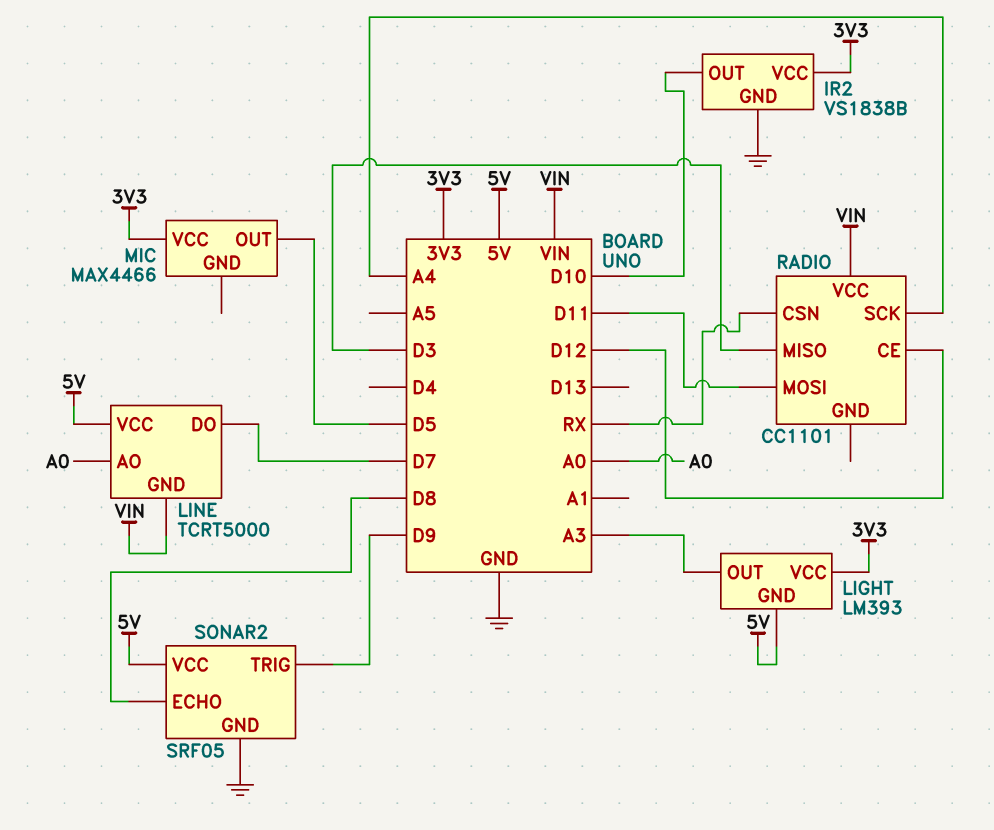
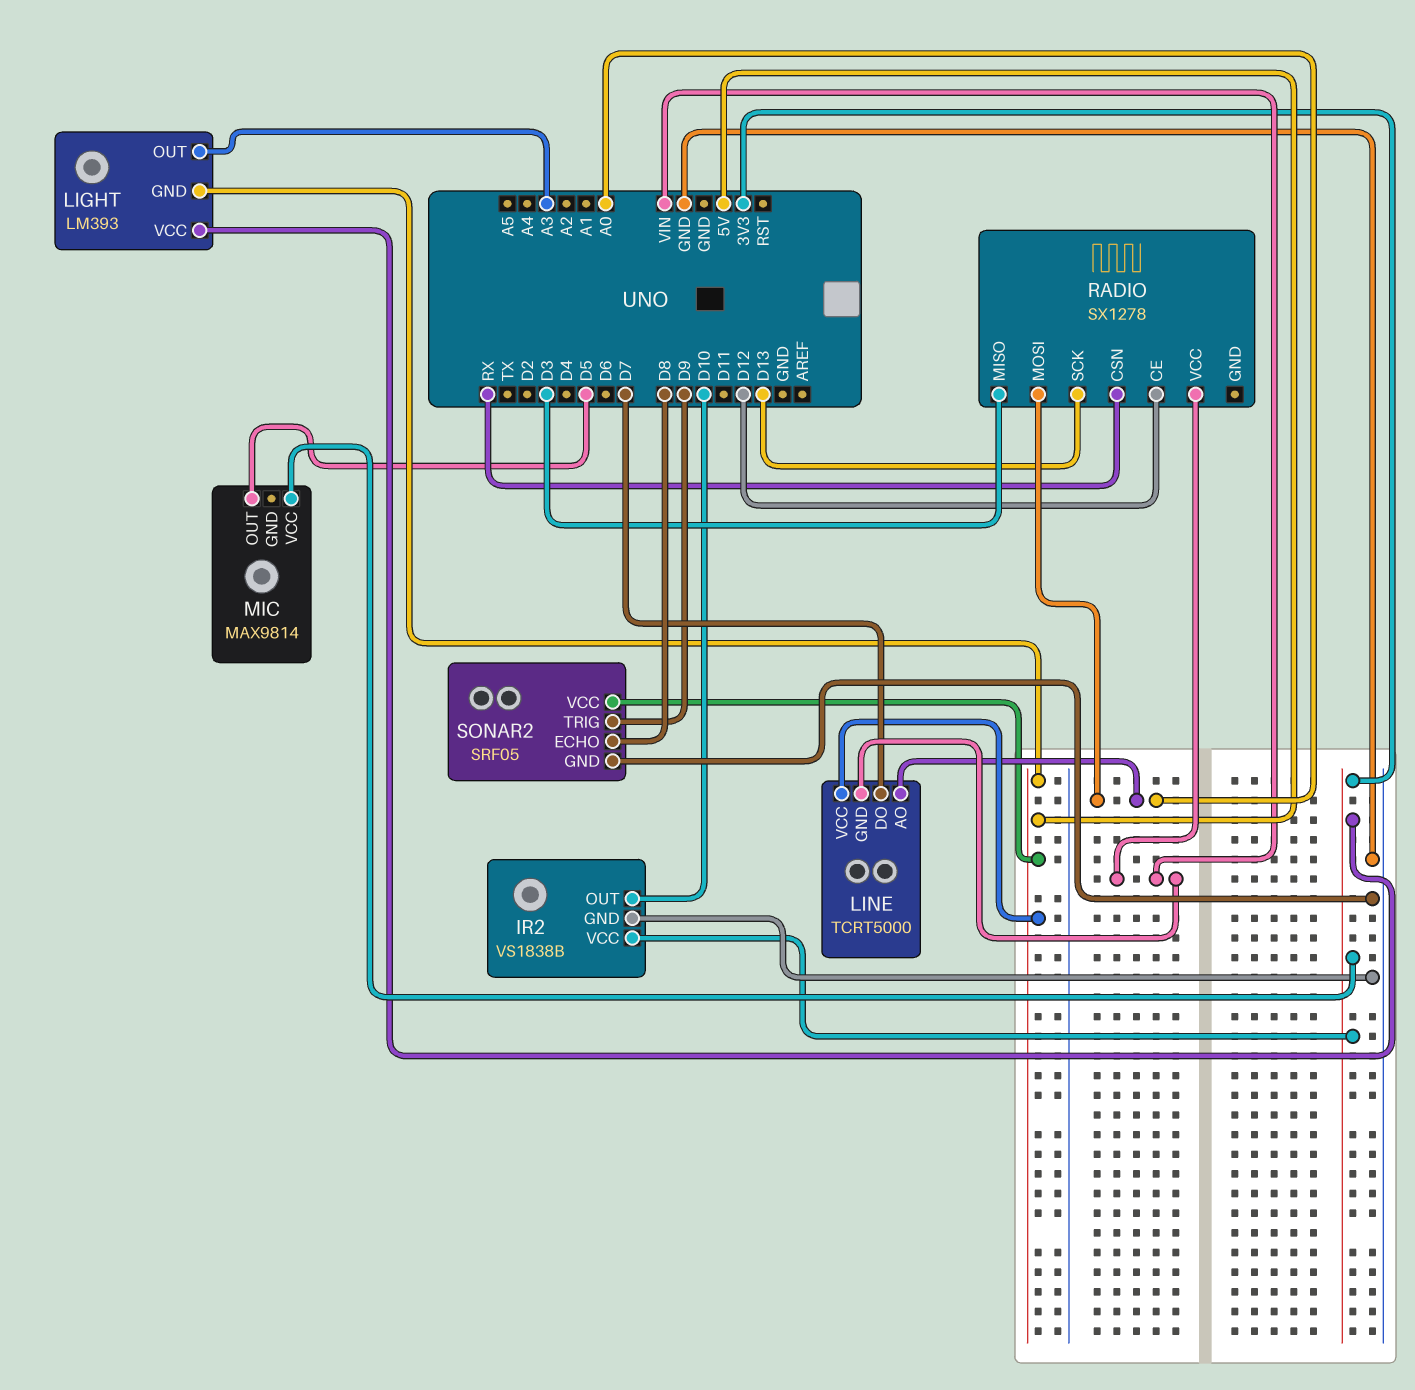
MIC: MAX4466 -> MAX9814
RADIO: CC1101 -> SX1278
RADIO pin MOSI: D11 -> A0
RADIO pin SCK: A4 -> D13

